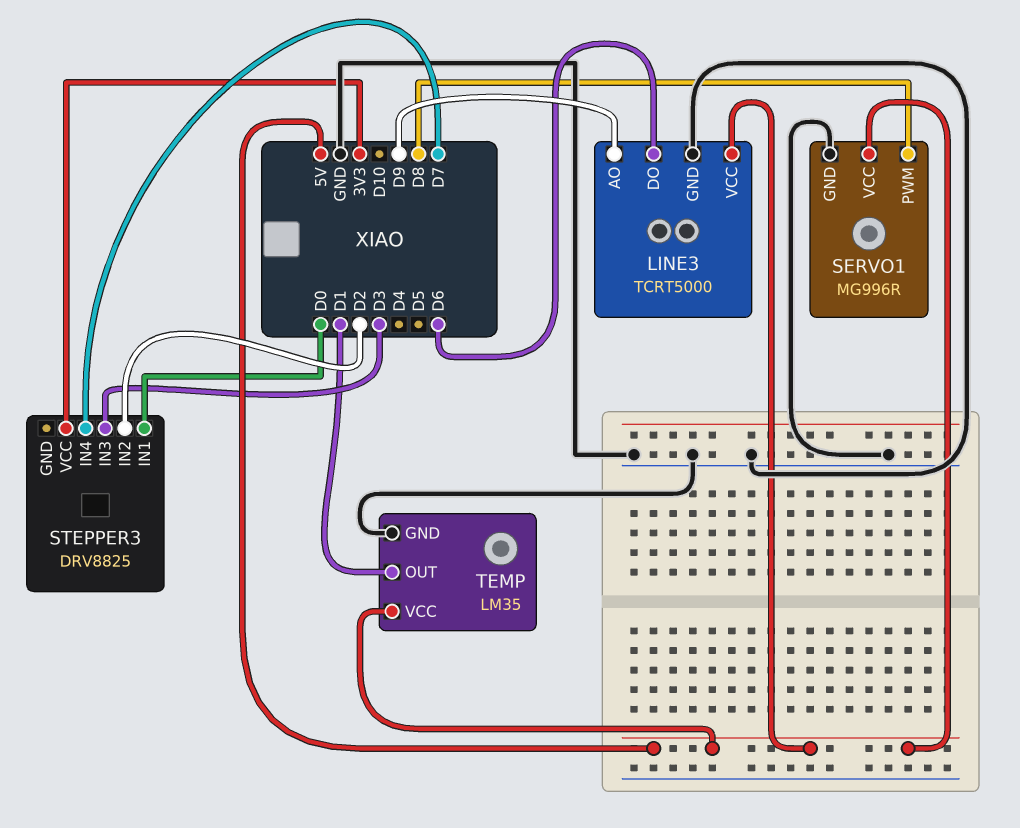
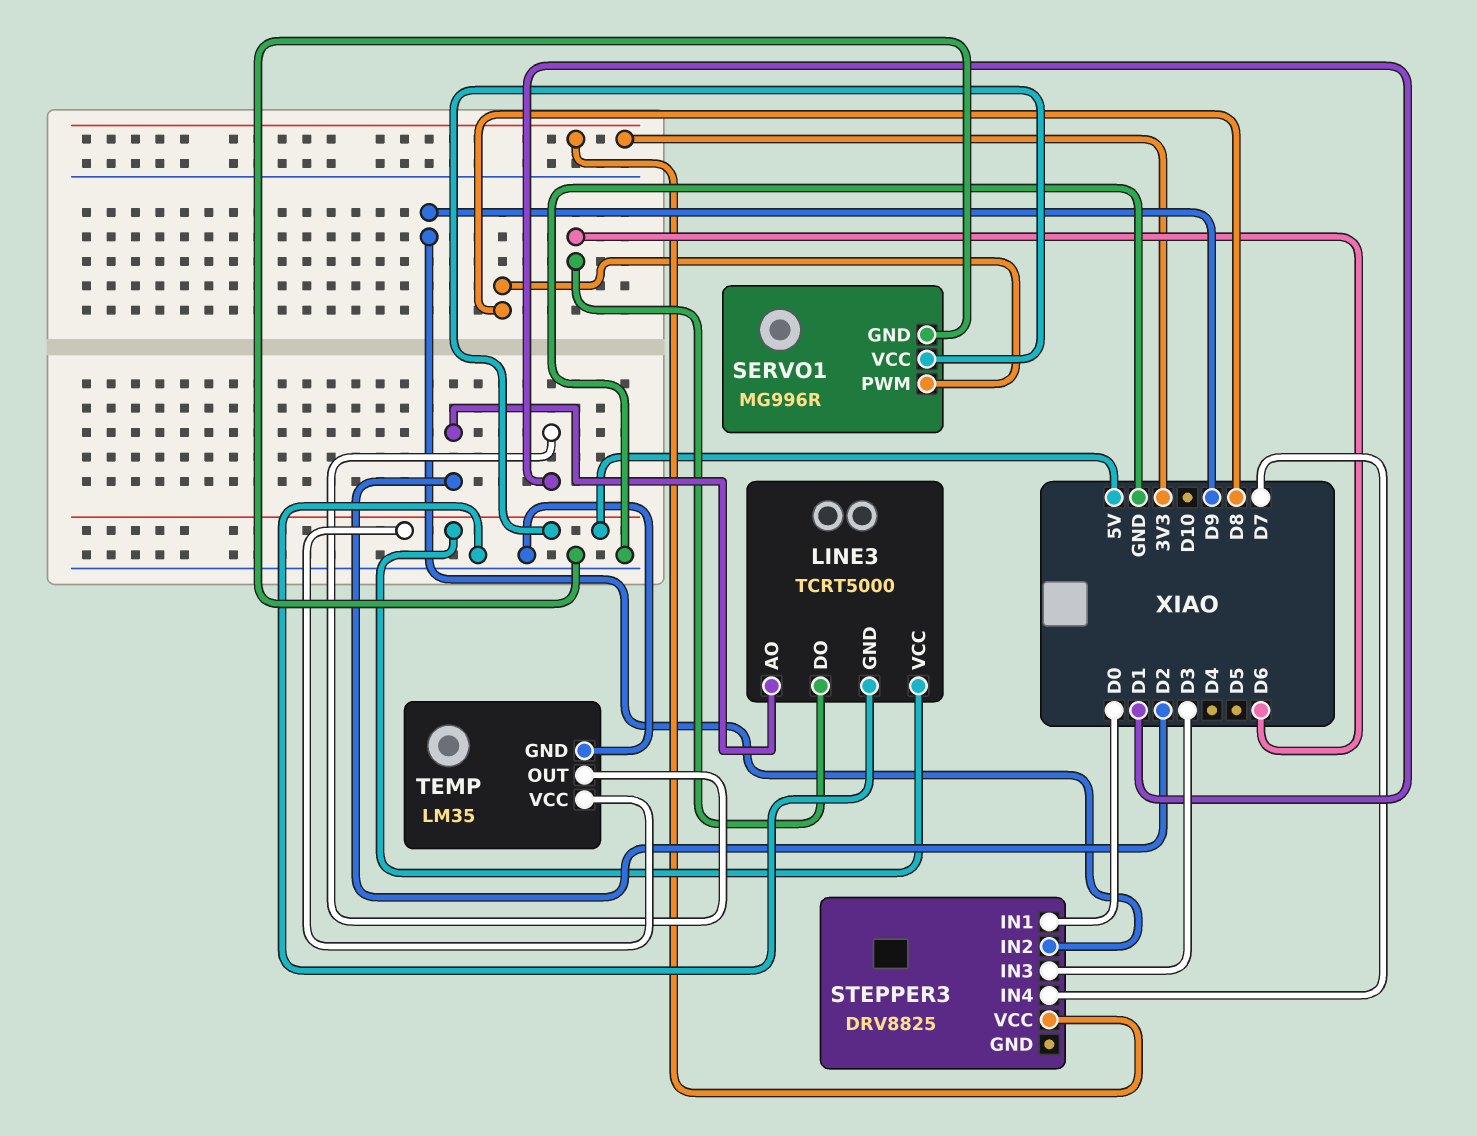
LINE3 pin AO: D9 -> D2
STEPPER3 pin IN2: D2 -> D9

